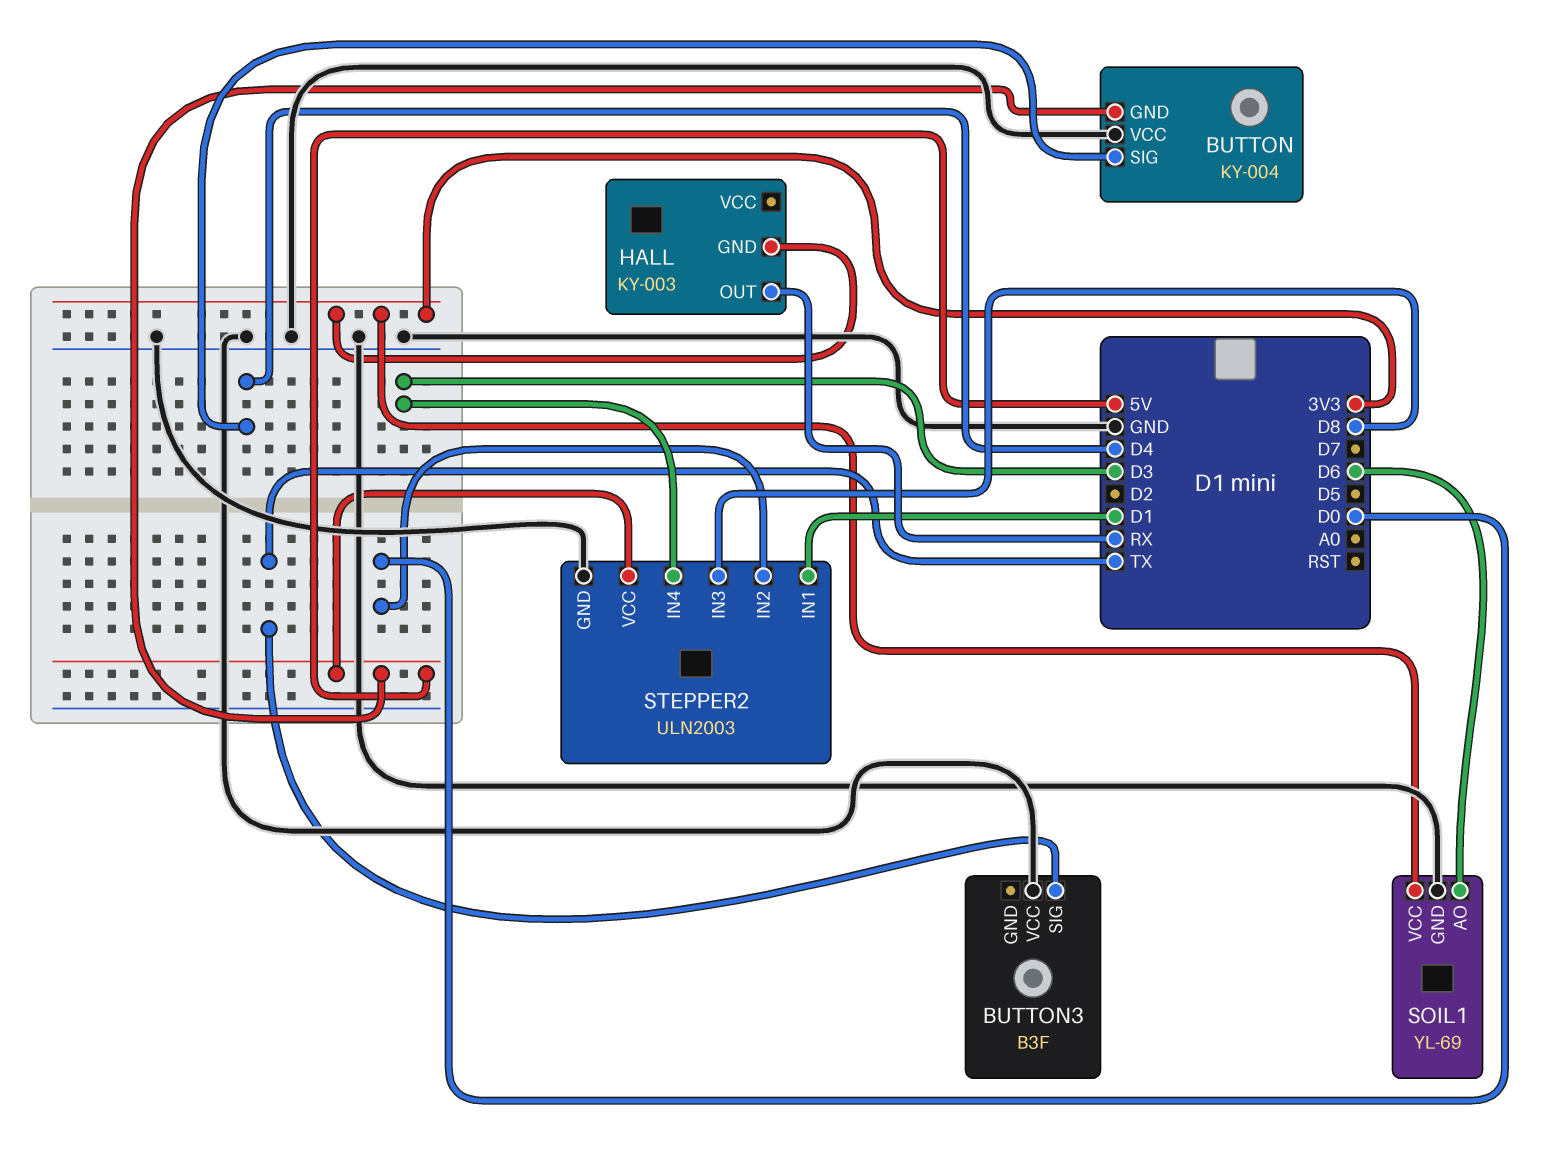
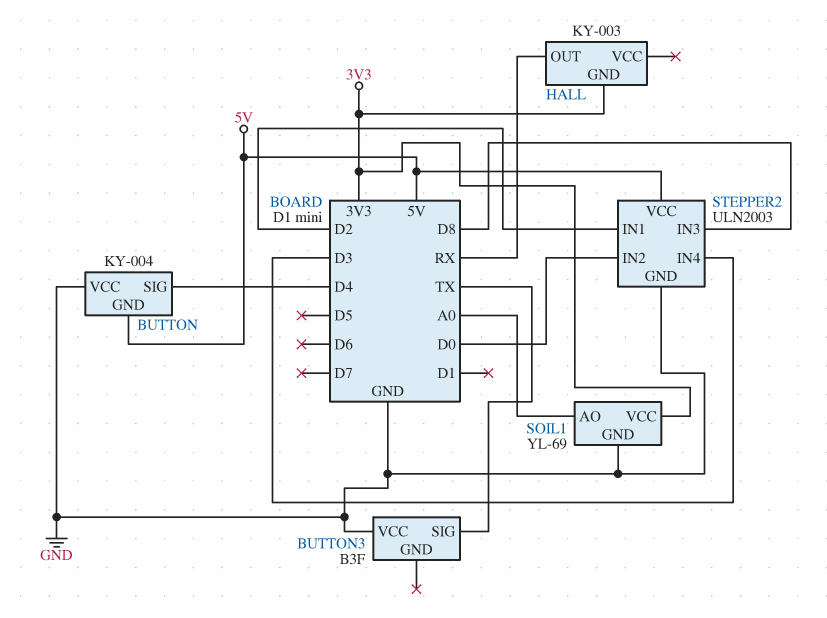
SOIL1 pin AO: D6 -> A0
STEPPER2 pin IN1: D1 -> D2

